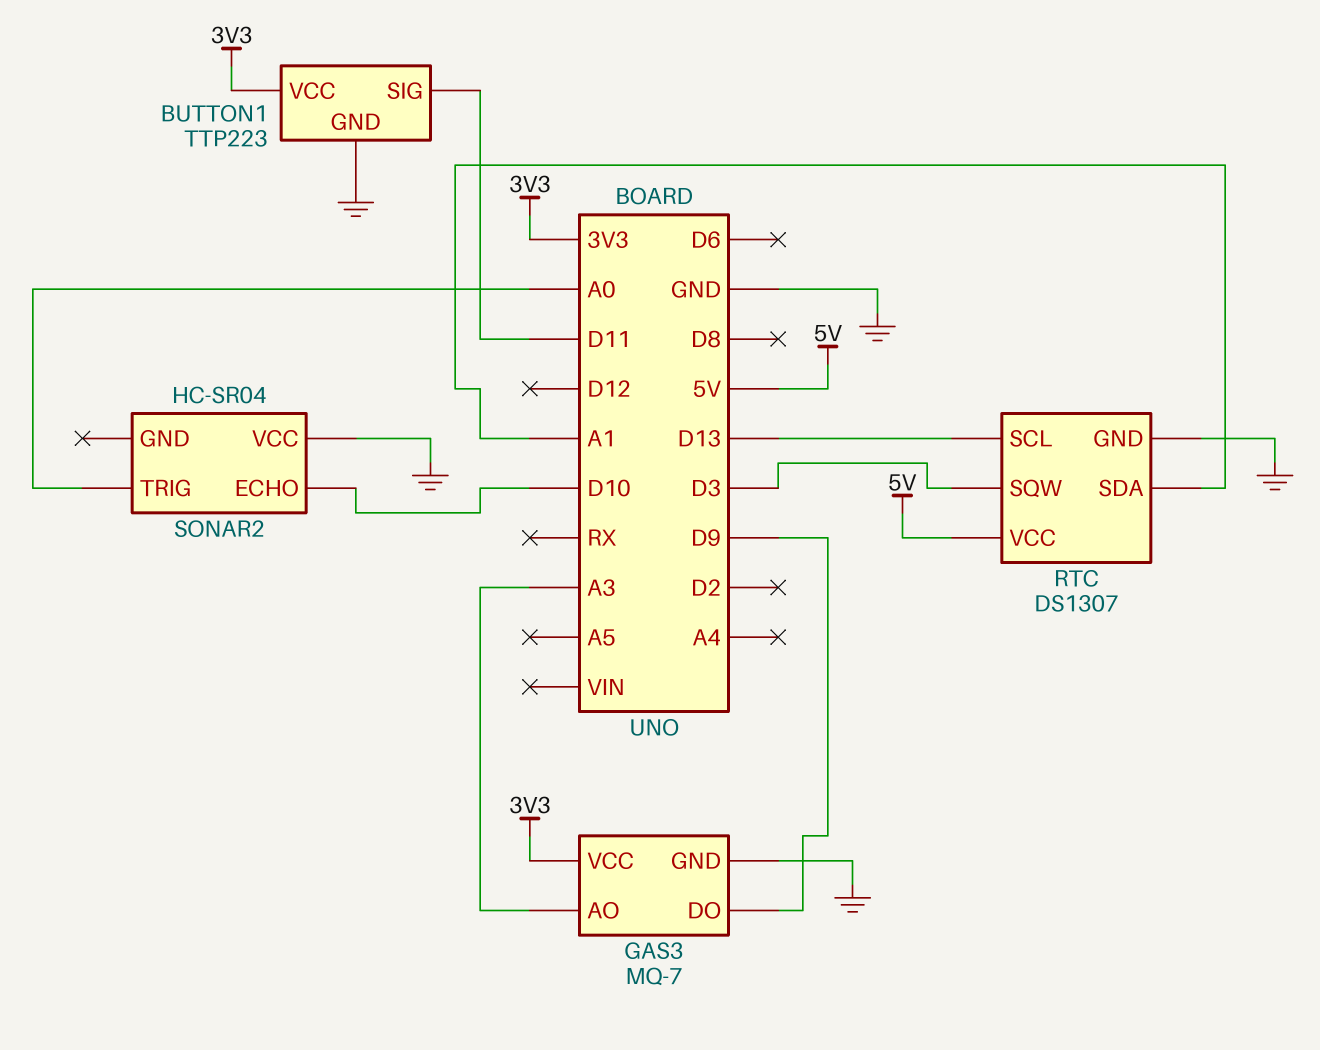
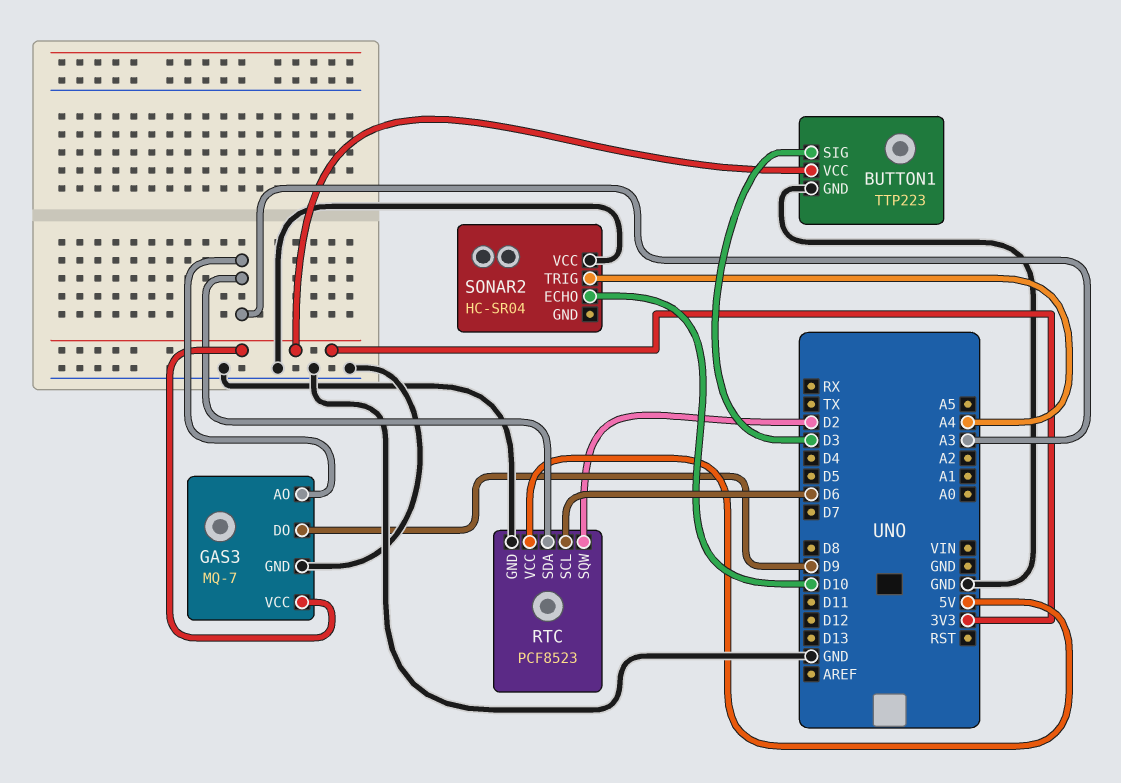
BUTTON1 pin SIG: D11 -> D3
RTC: DS1307 -> PCF8523
RTC pin SCL: D13 -> D6
RTC pin SDA: A1 -> A3
RTC pin SQW: D3 -> D2
SONAR2 pin TRIG: A0 -> A4

